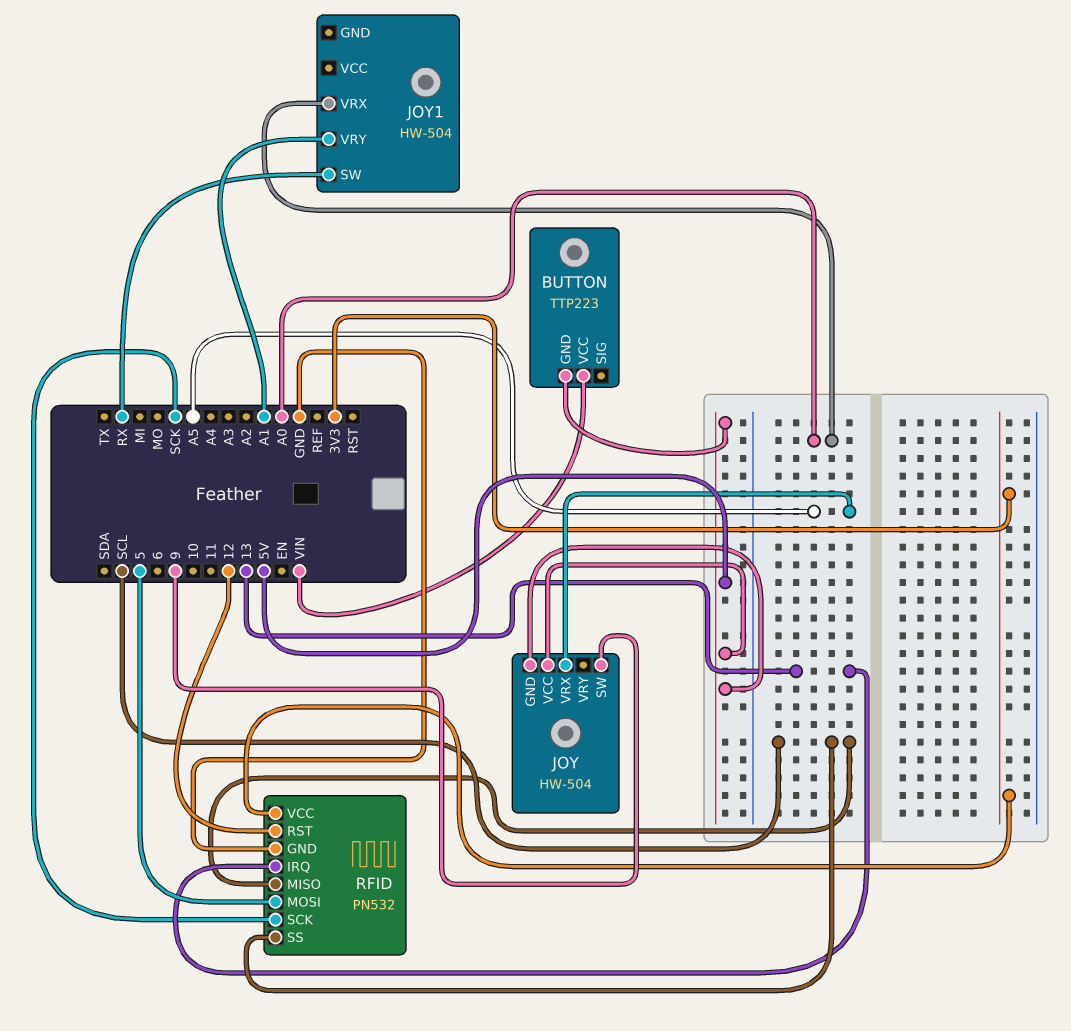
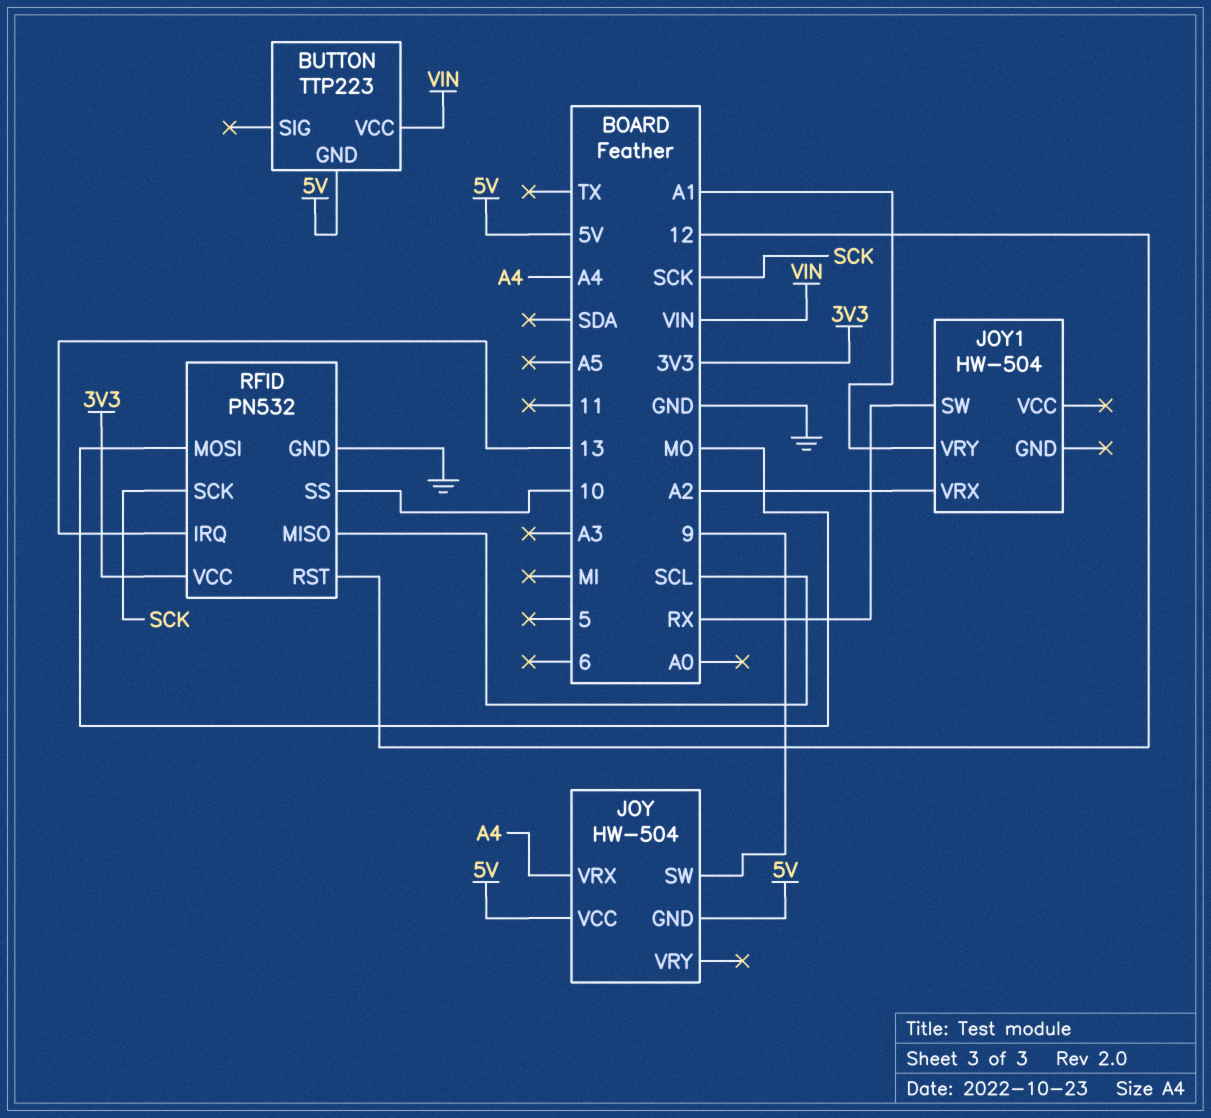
JOY pin VRX: A5 -> A4
JOY1 pin VRX: A0 -> A2
RFID pin MOSI: 5 -> MO
RFID pin SS: SCL -> 10

